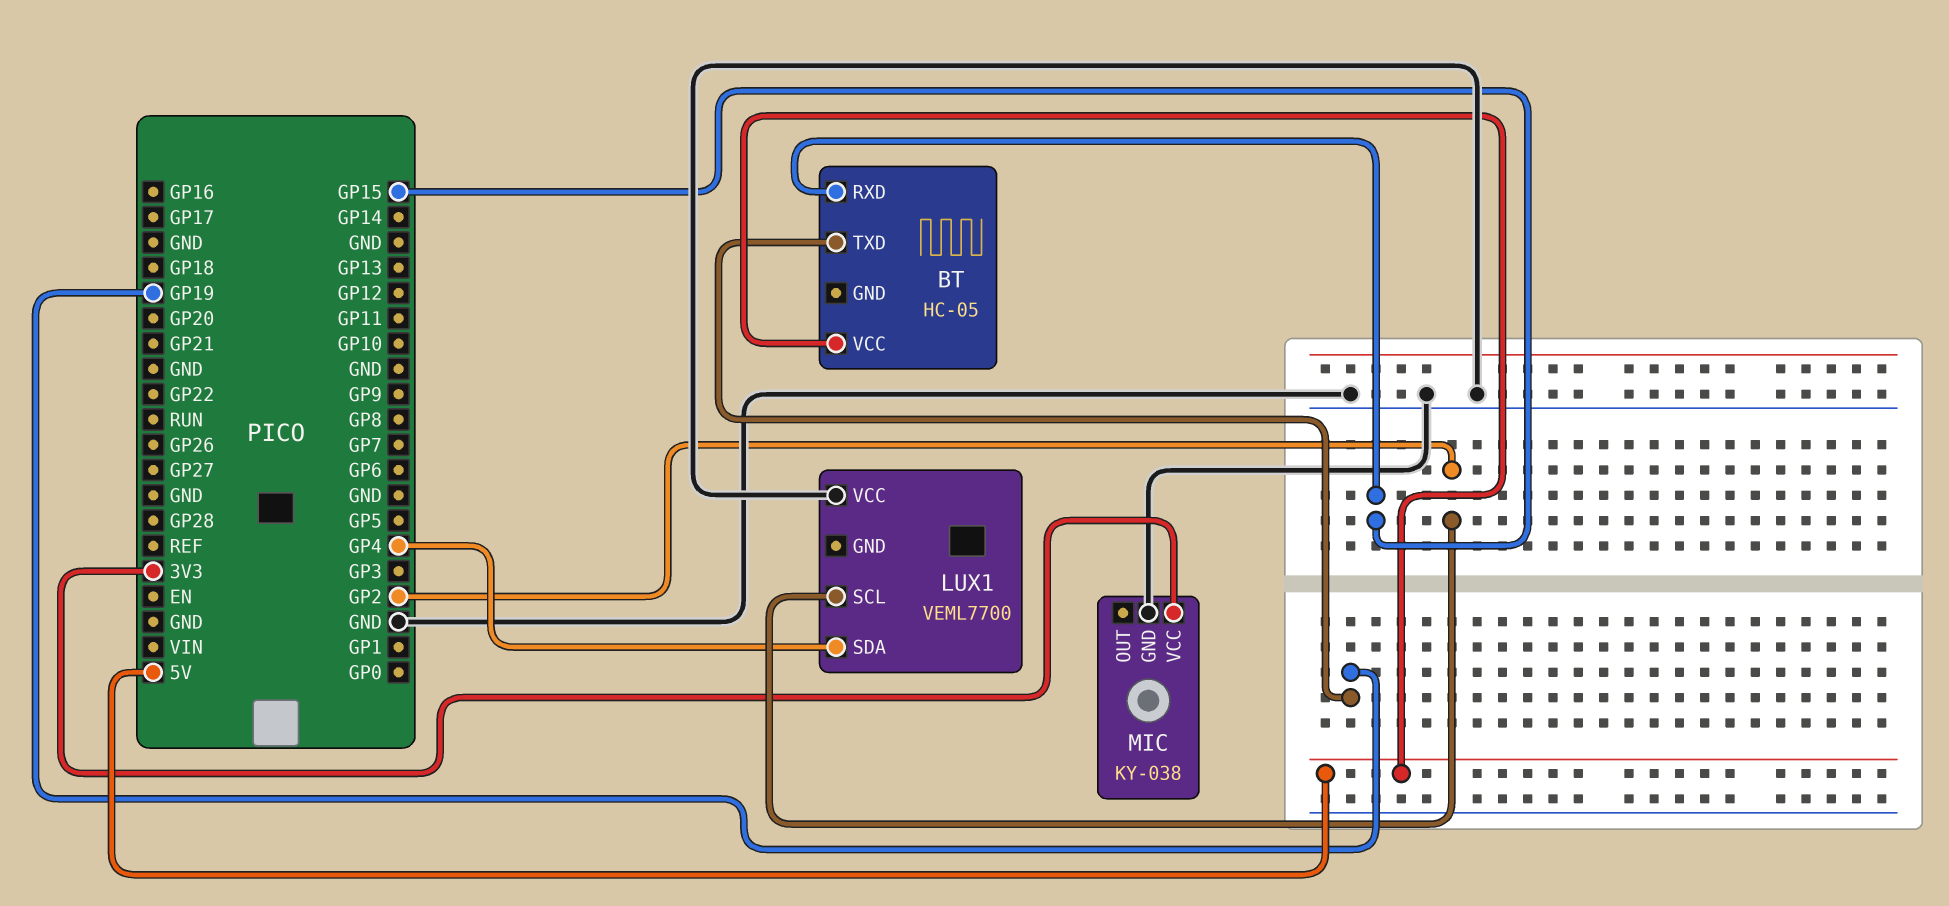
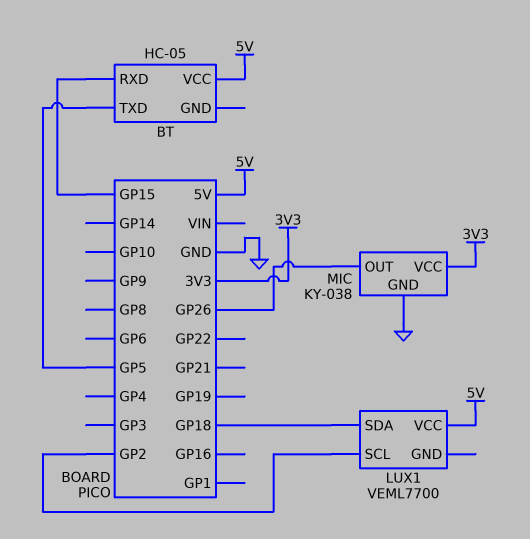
BT pin TXD: GP19 -> GP5
LUX1 pin SDA: GP4 -> GP18
LUX1 pin VCC: GND -> 5V
MIC pin OUT: none -> GP26

